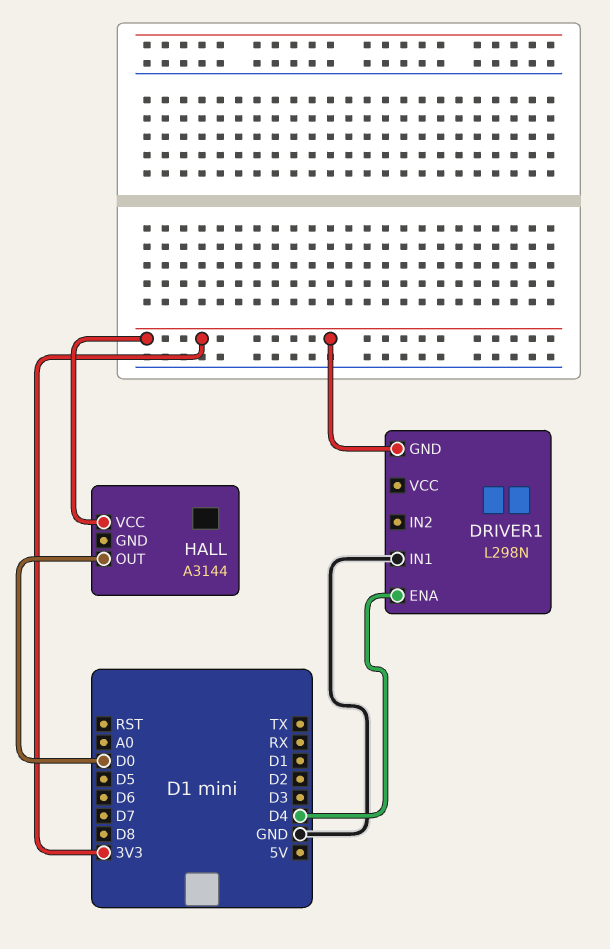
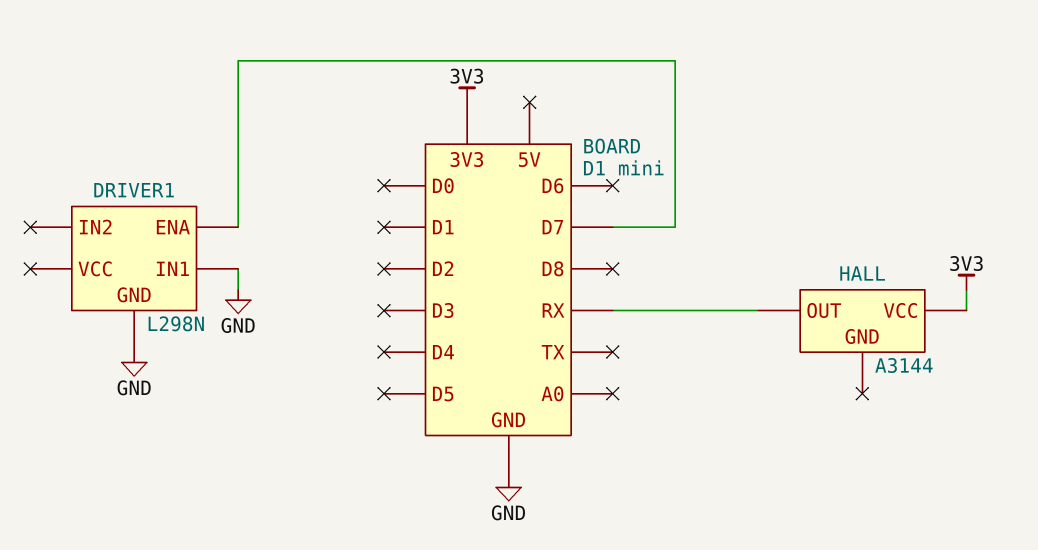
DRIVER1 pin ENA: D4 -> D7
DRIVER1 pin GND: 3V3 -> GND
HALL pin OUT: D0 -> RX

